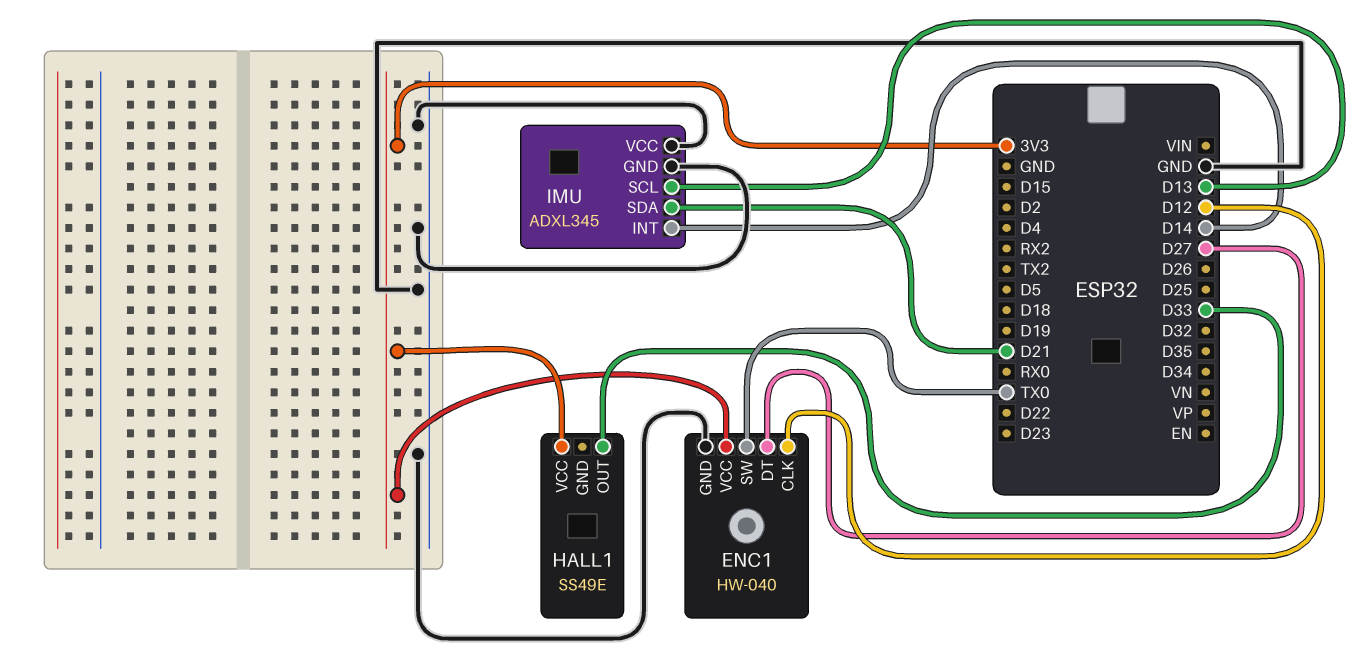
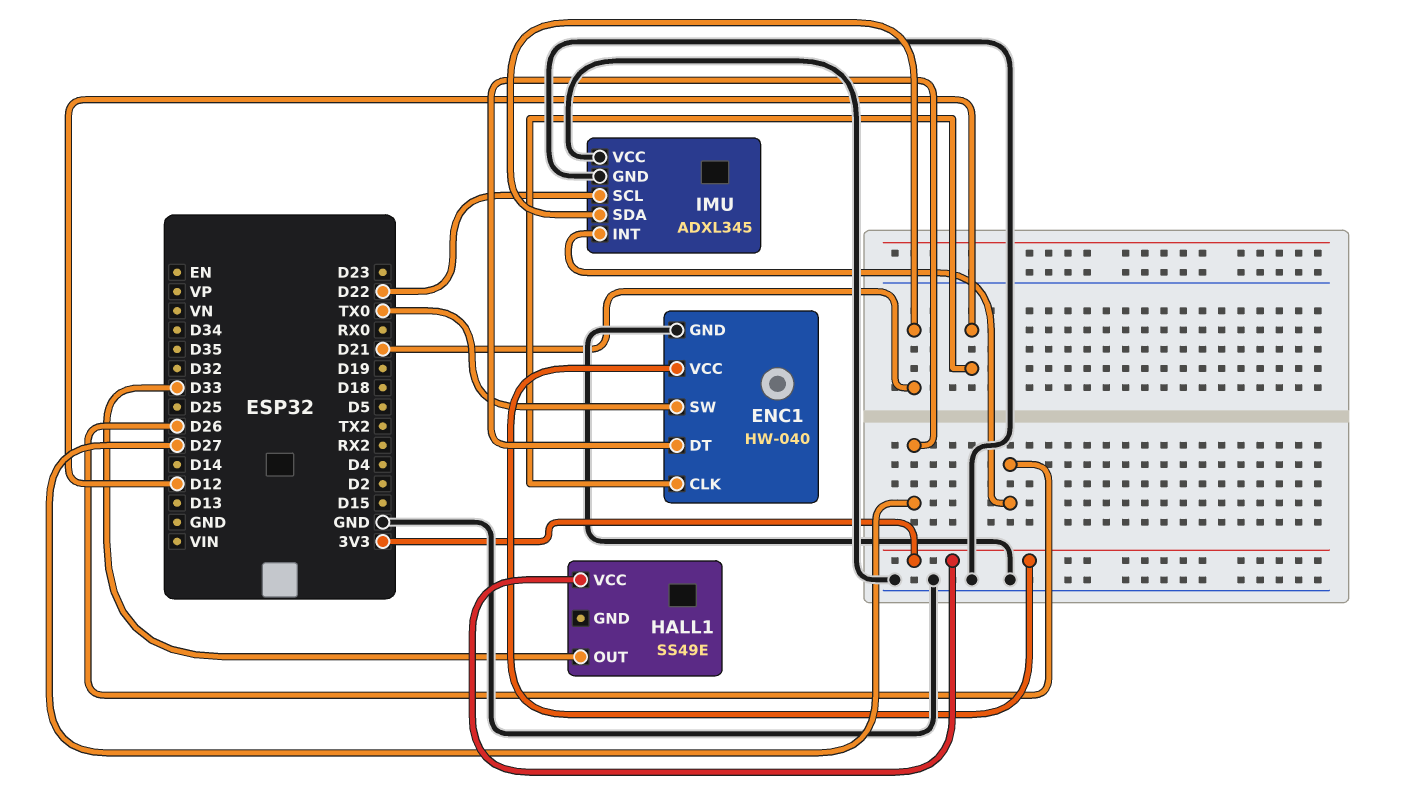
IMU pin INT: D14 -> D26
IMU pin SCL: D13 -> D22

